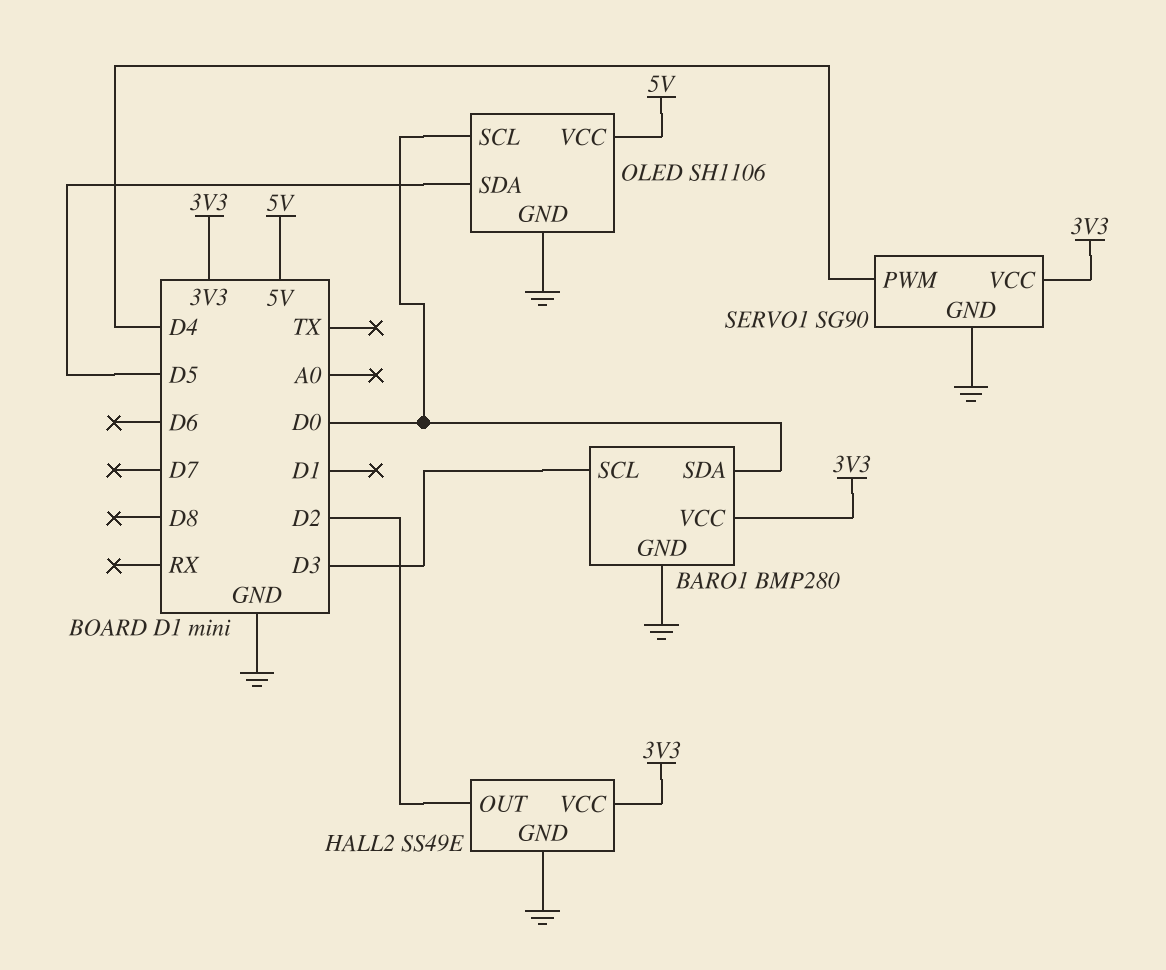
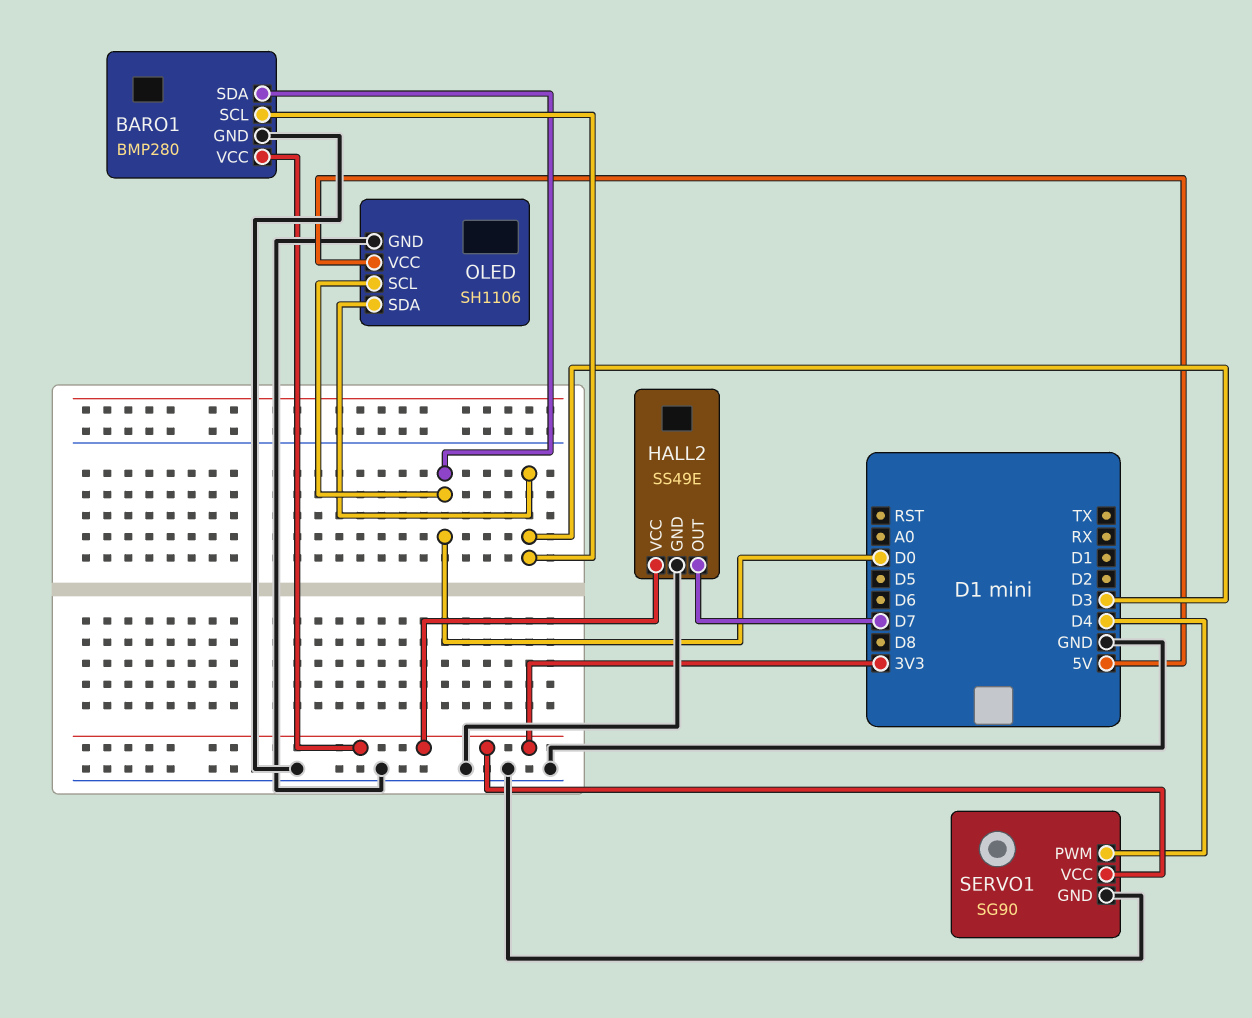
HALL2 pin OUT: D2 -> D7
OLED pin SDA: D5 -> D3

